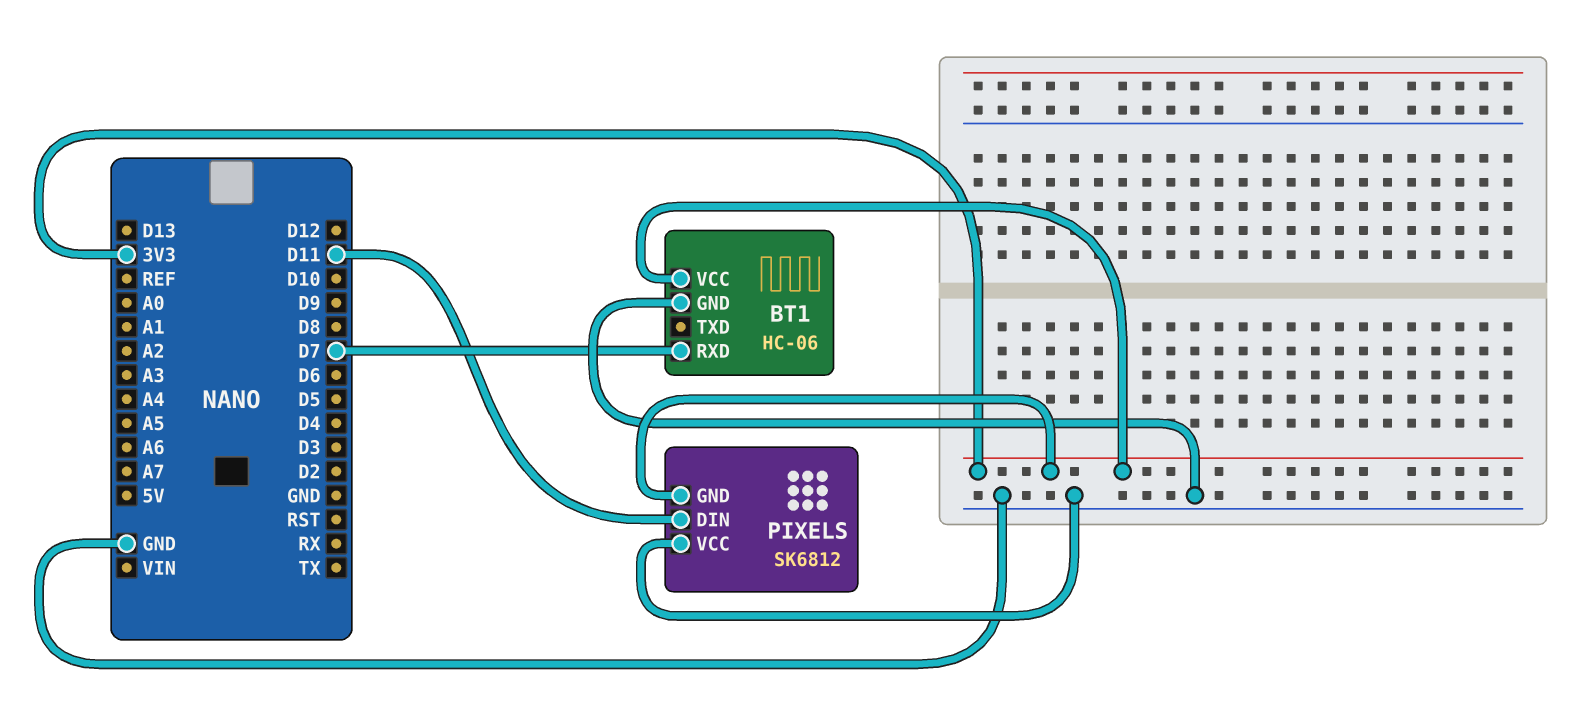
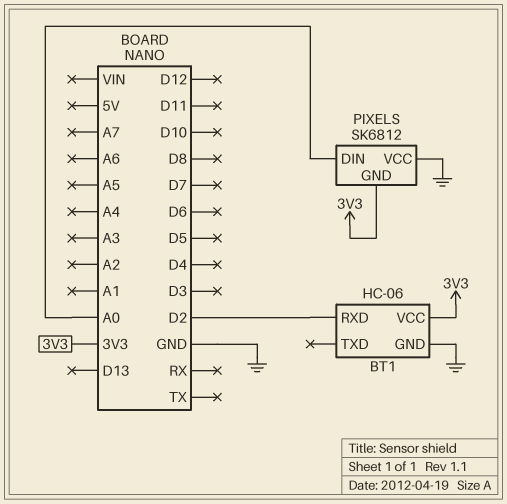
BT1 pin RXD: D7 -> D2
PIXELS pin DIN: D11 -> A0

